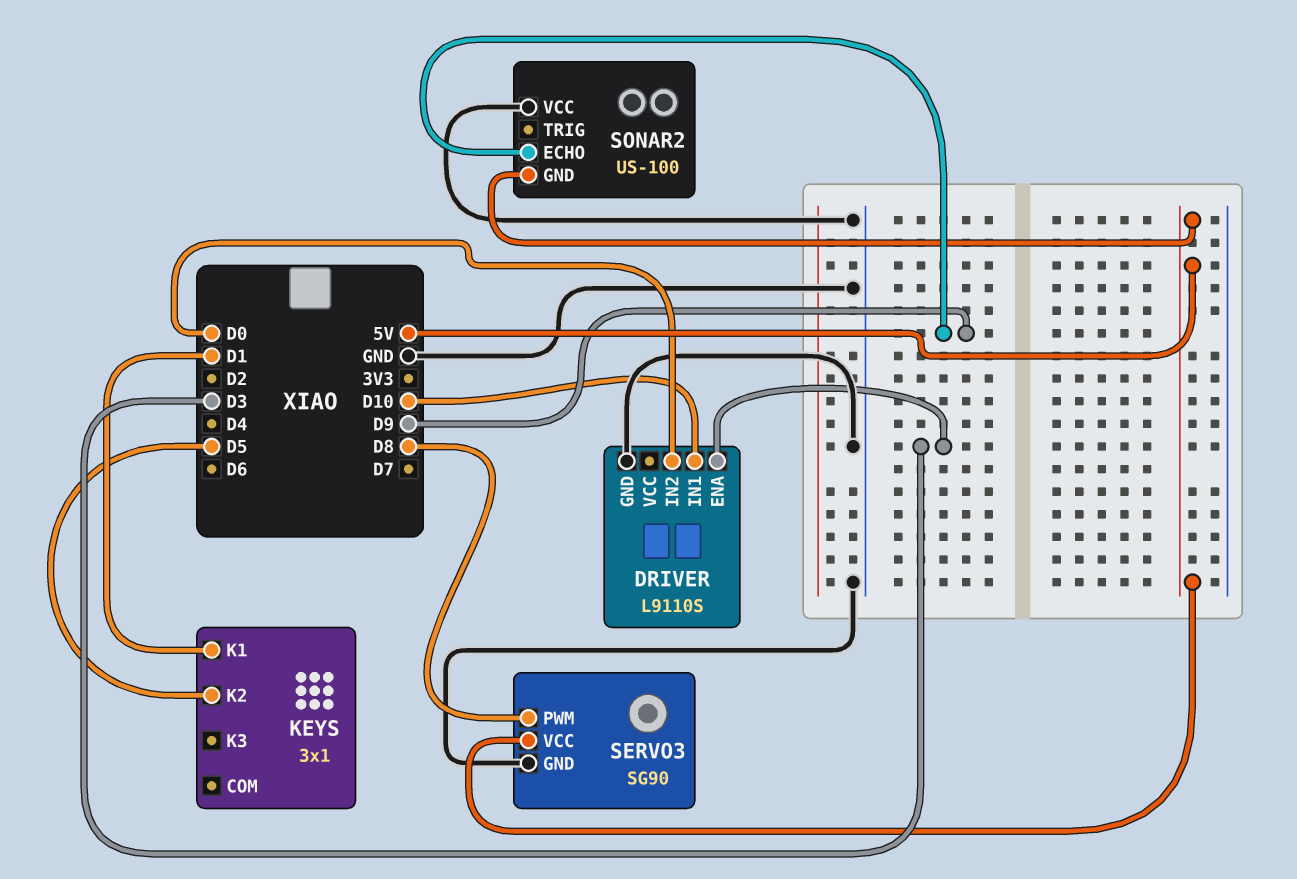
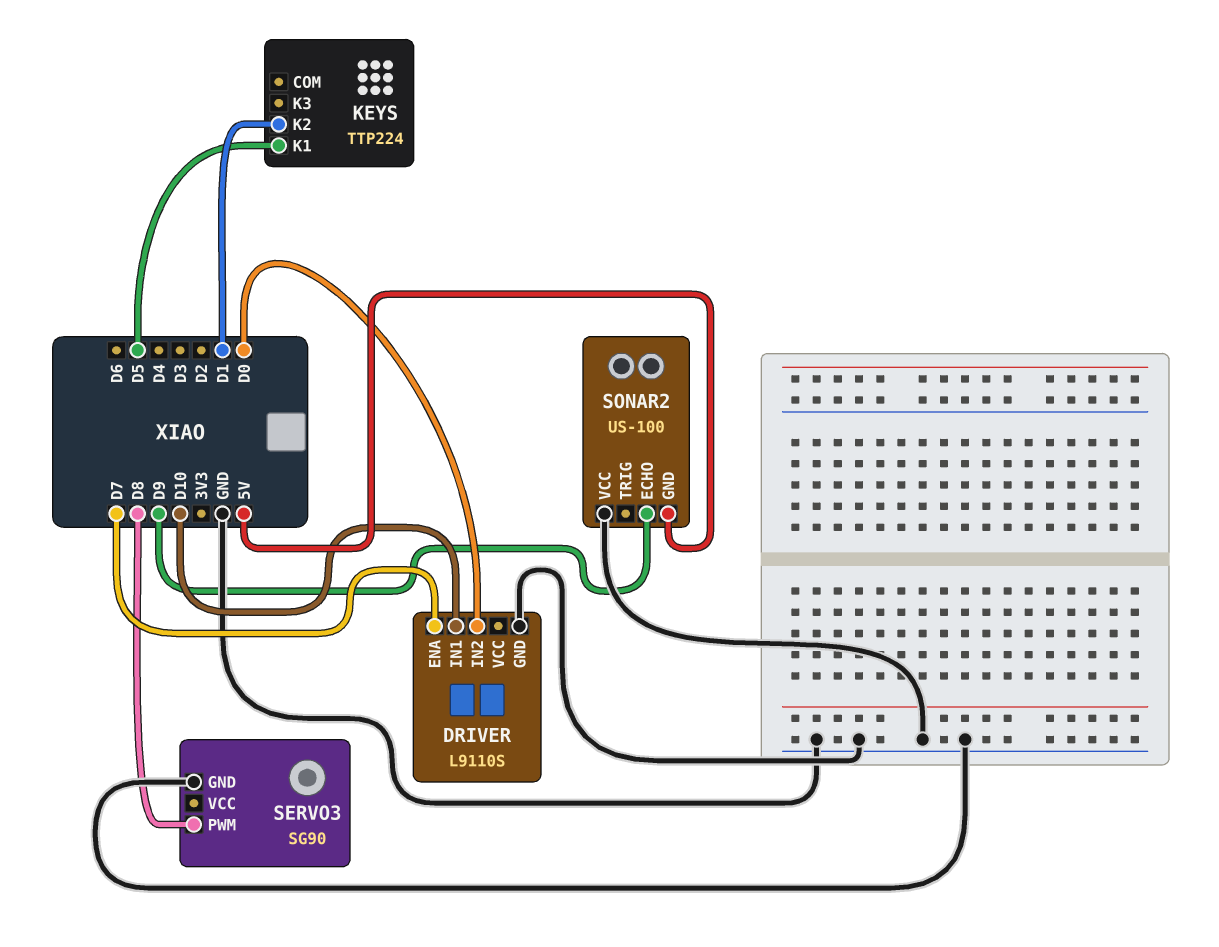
DRIVER pin ENA: D3 -> D7
KEYS: 3x1 -> TTP224
KEYS pin K1: D1 -> D5
KEYS pin K2: D5 -> D1
SERVO3 pin VCC: 5V -> none

